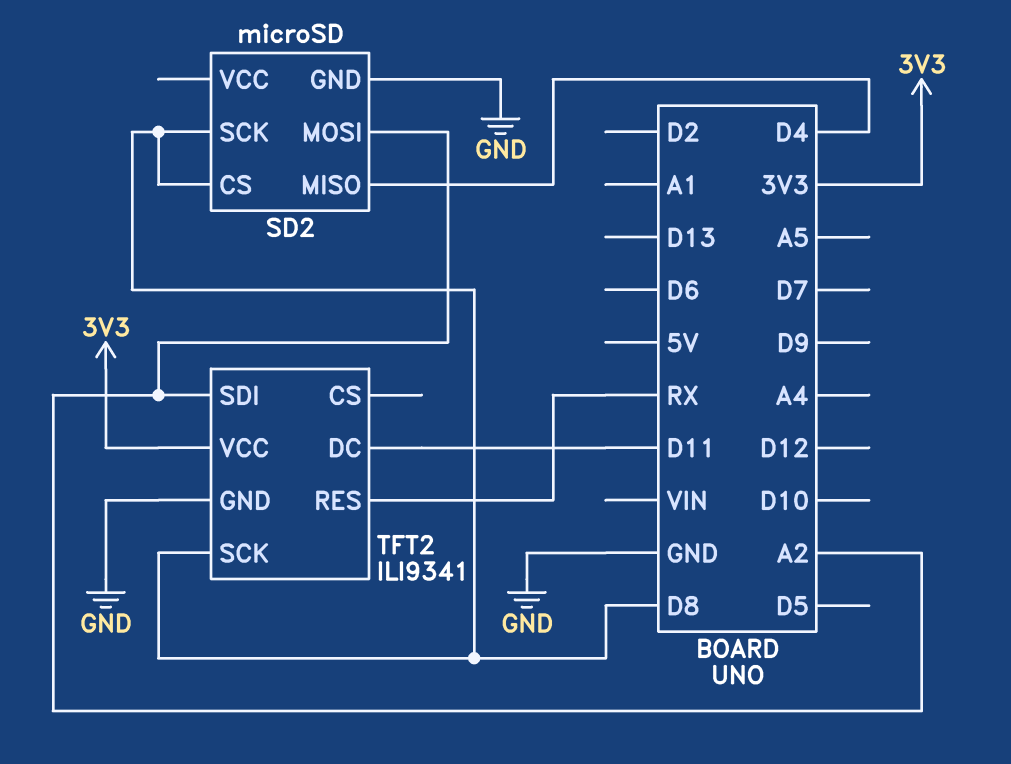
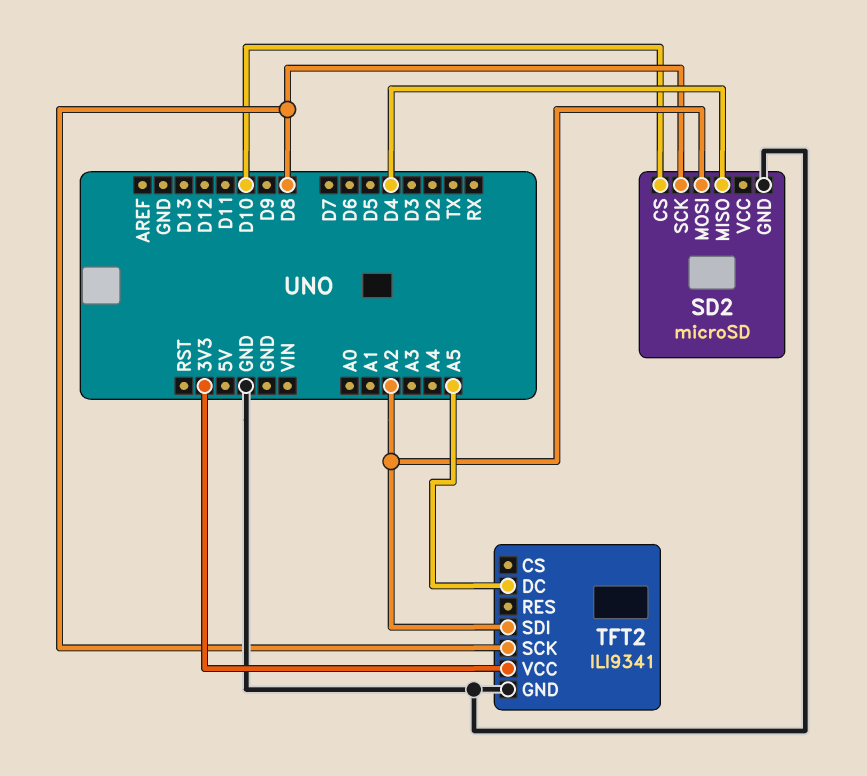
SD2 pin CS: D8 -> D10
TFT2 pin DC: D11 -> A5
TFT2 pin RES: RX -> none

